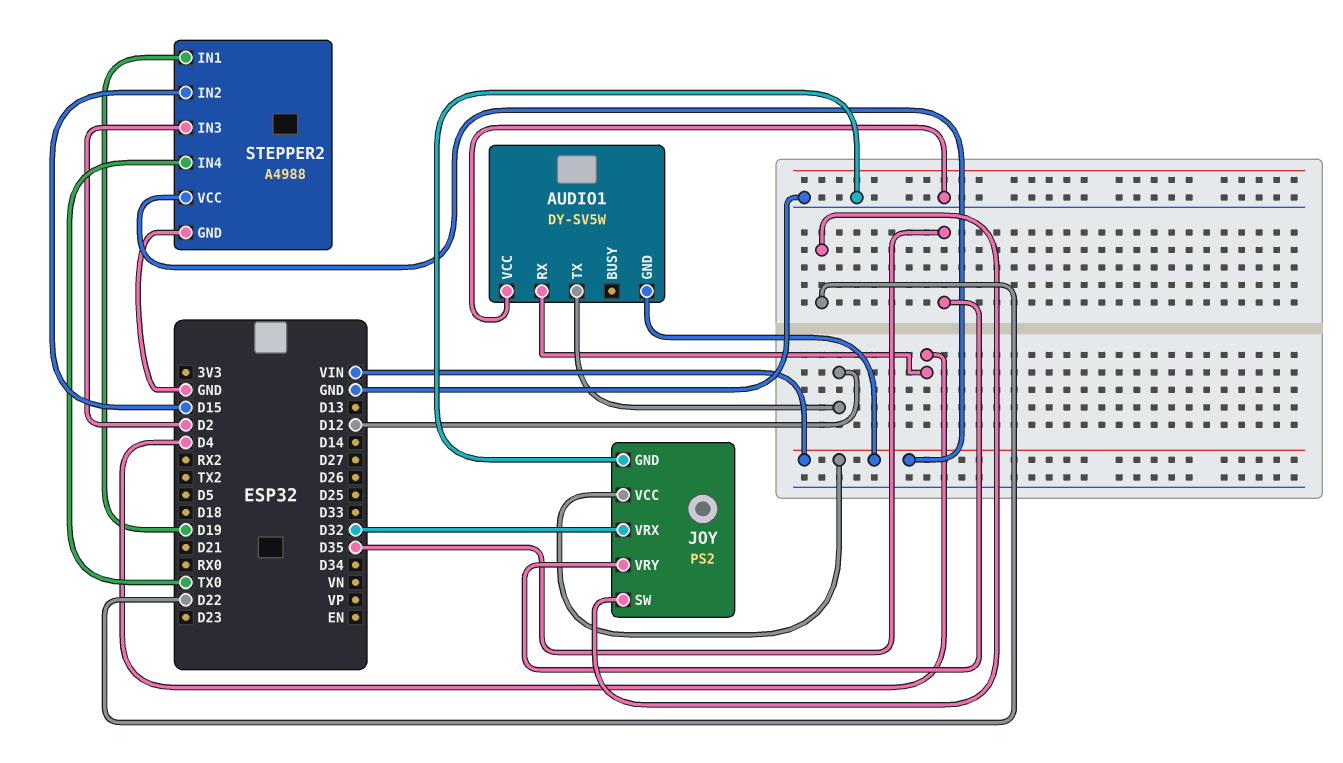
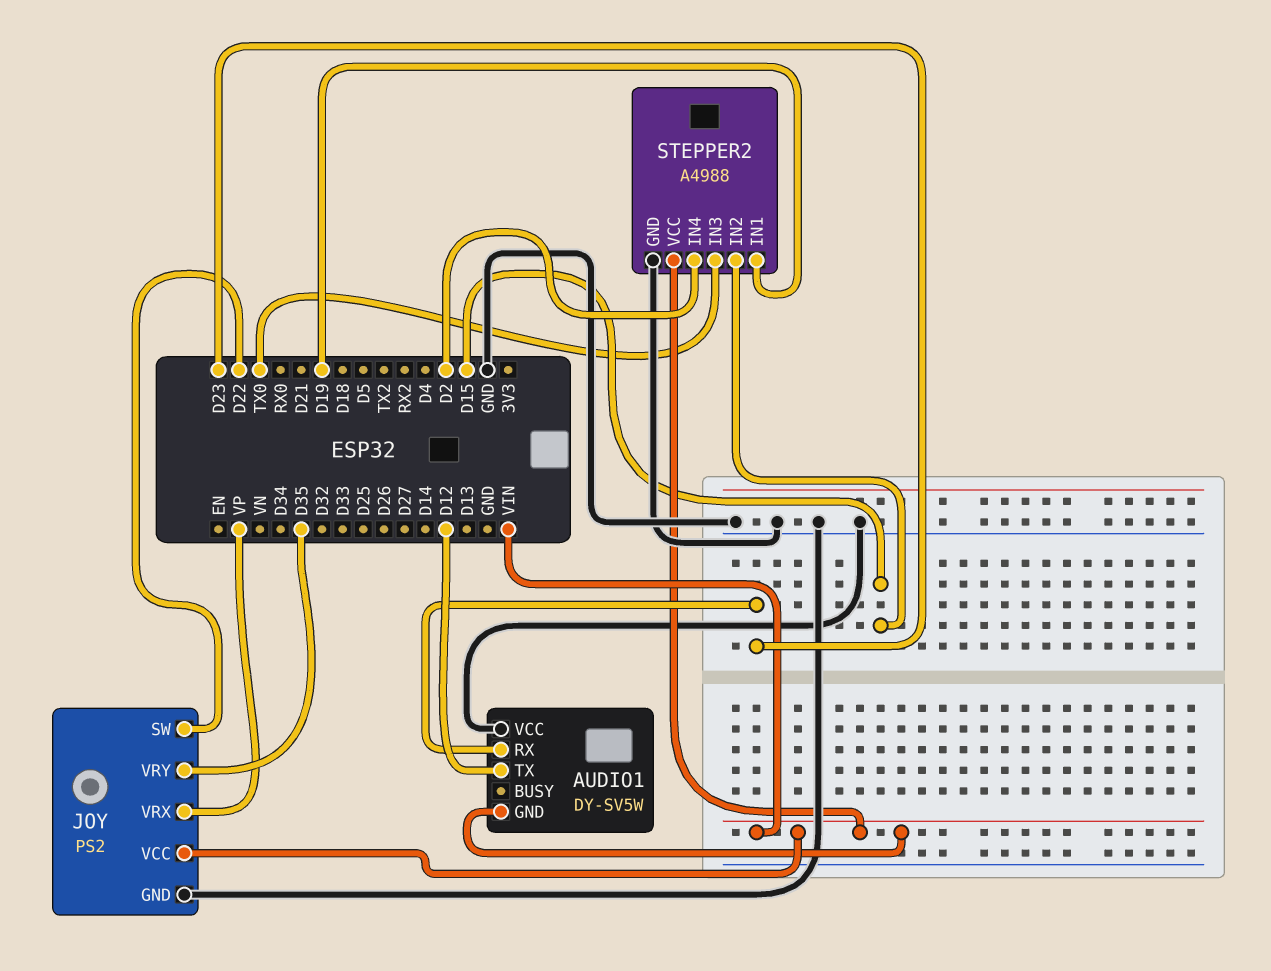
AUDIO1 pin RX: D4 -> D23
JOY pin VRX: D32 -> VP
STEPPER2 pin IN3: D2 -> TX0
STEPPER2 pin IN4: TX0 -> D2

